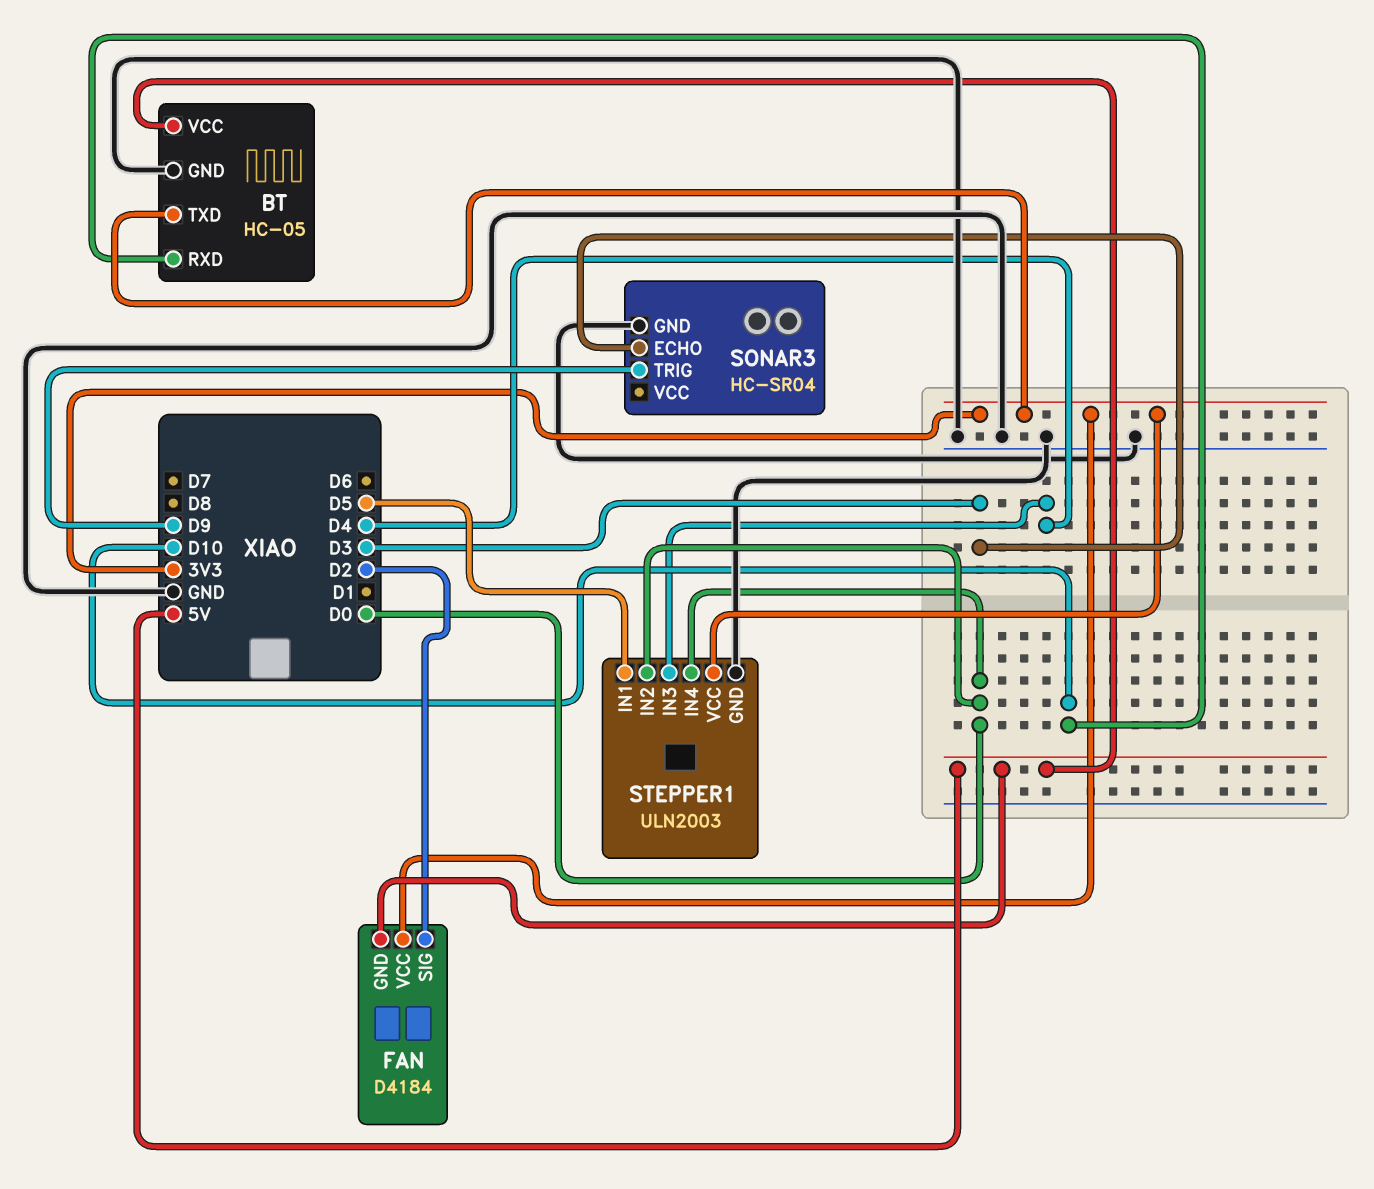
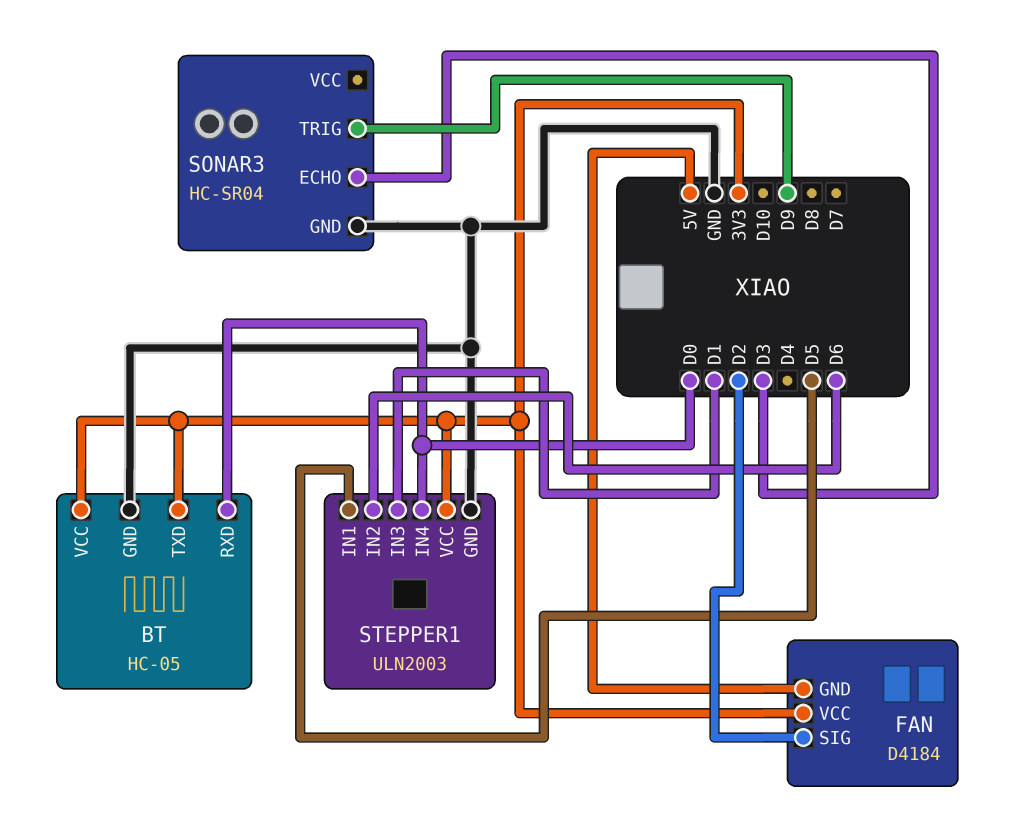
BT pin RXD: D10 -> D0
BT pin VCC: 5V -> 3V3
STEPPER1 pin IN2: D0 -> D6
STEPPER1 pin IN3: D4 -> D1

